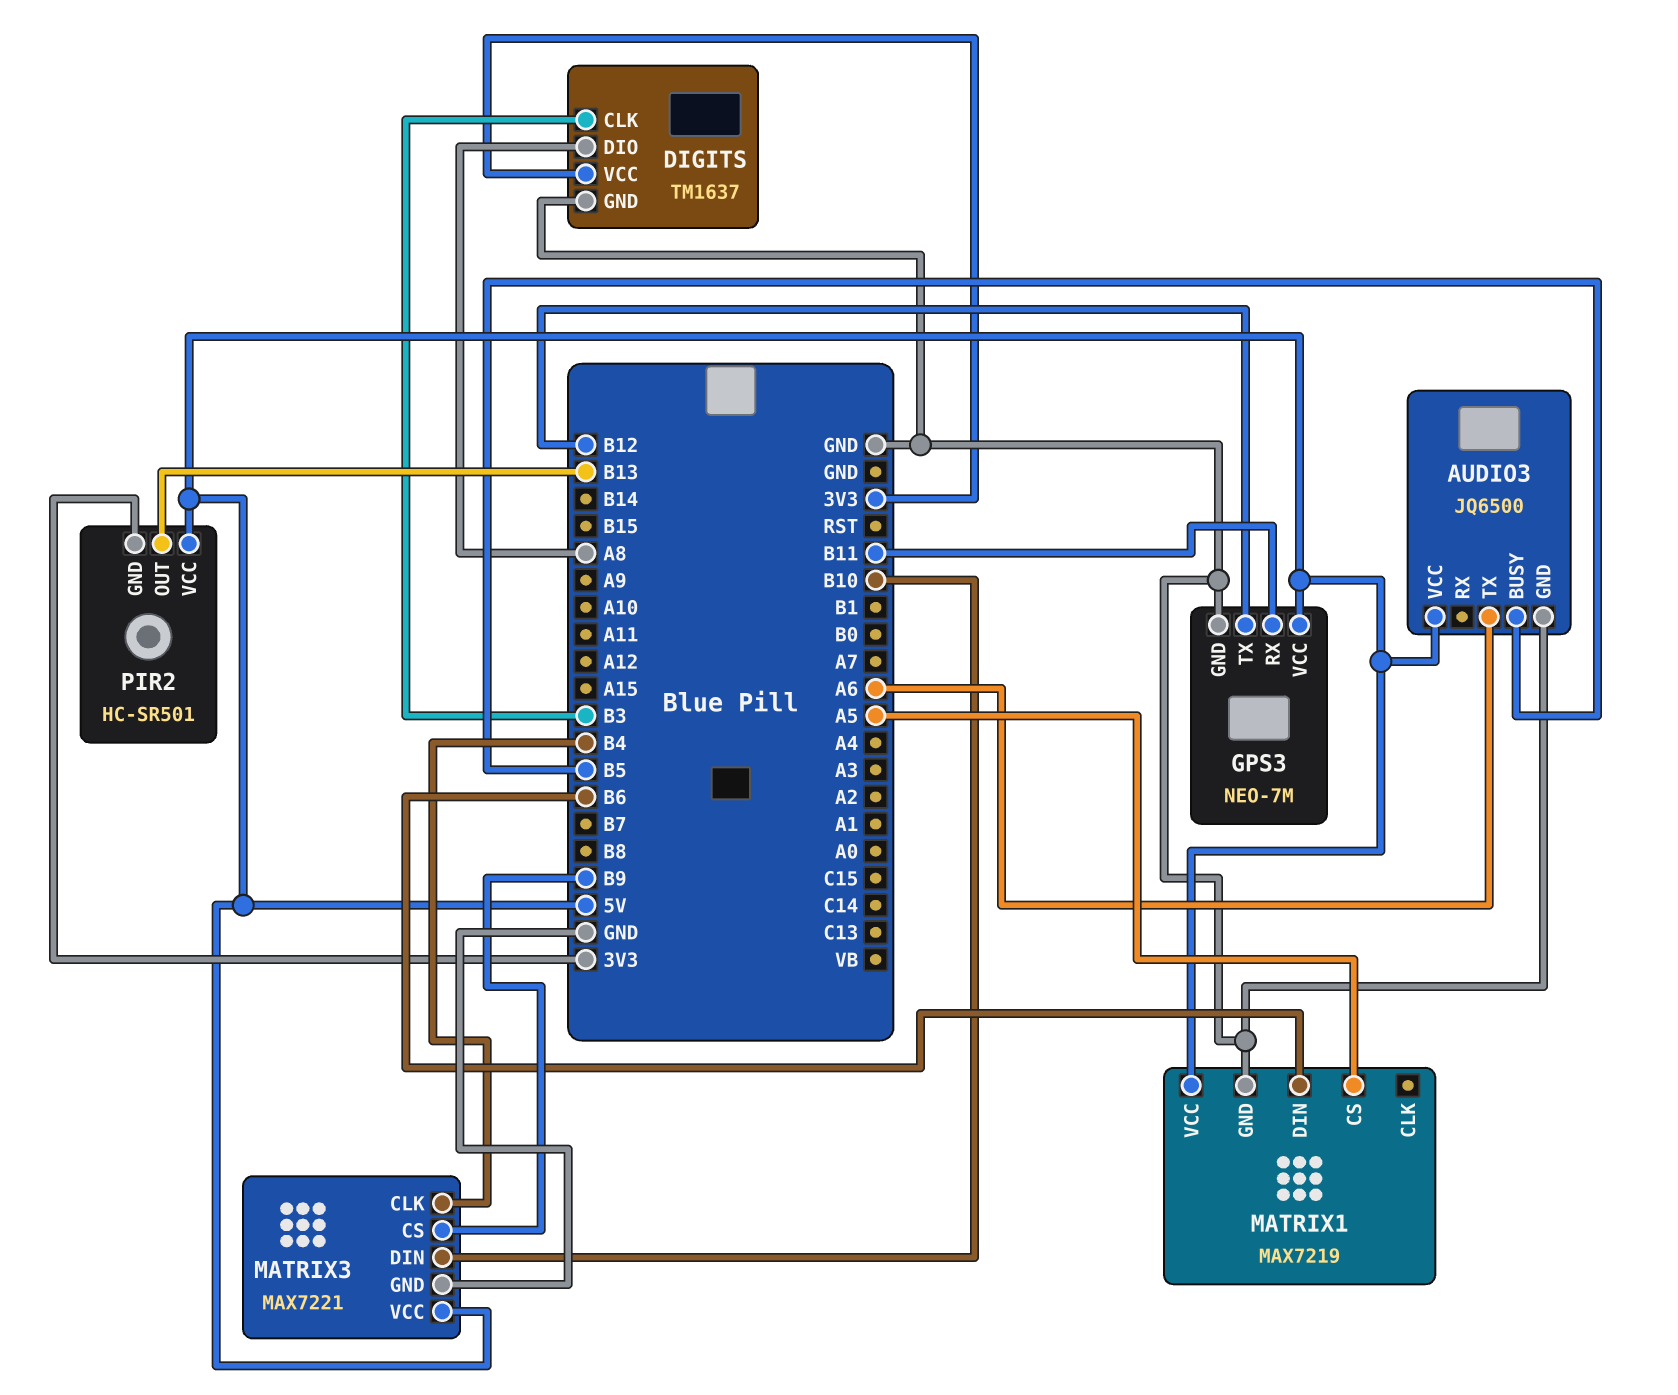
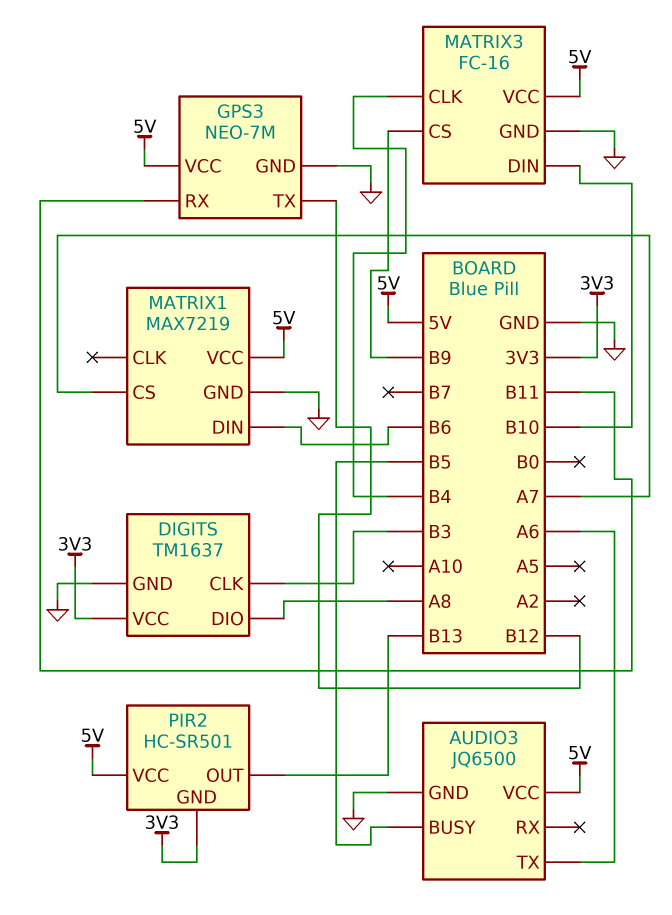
MATRIX1 pin CS: A5 -> A7
MATRIX3: MAX7221 -> FC-16

